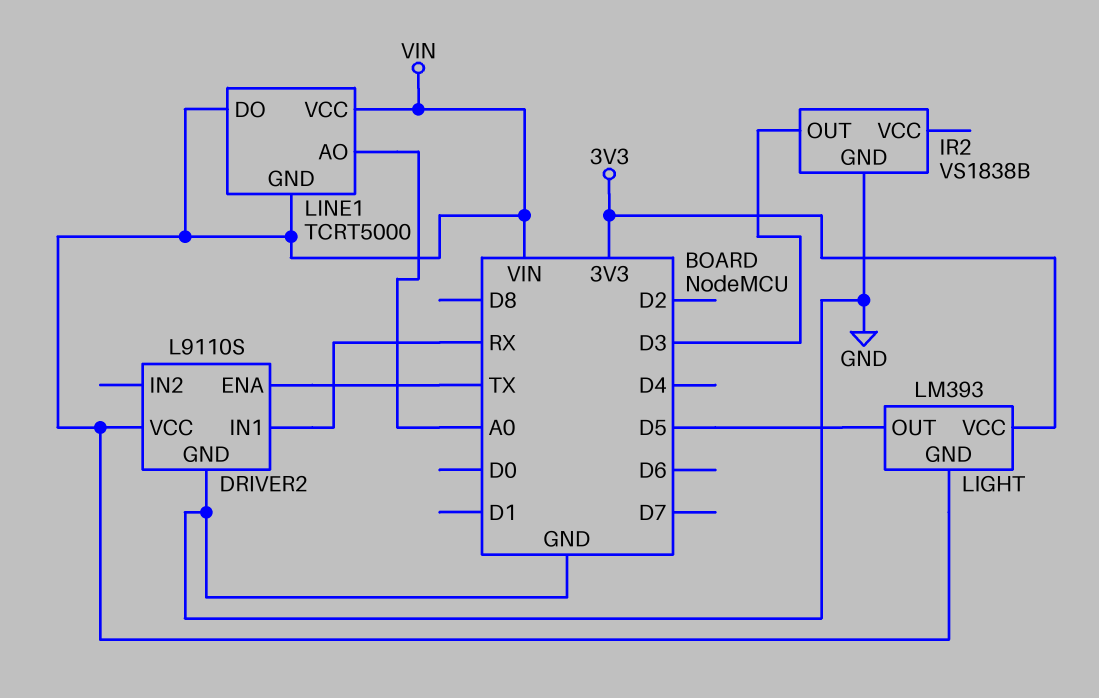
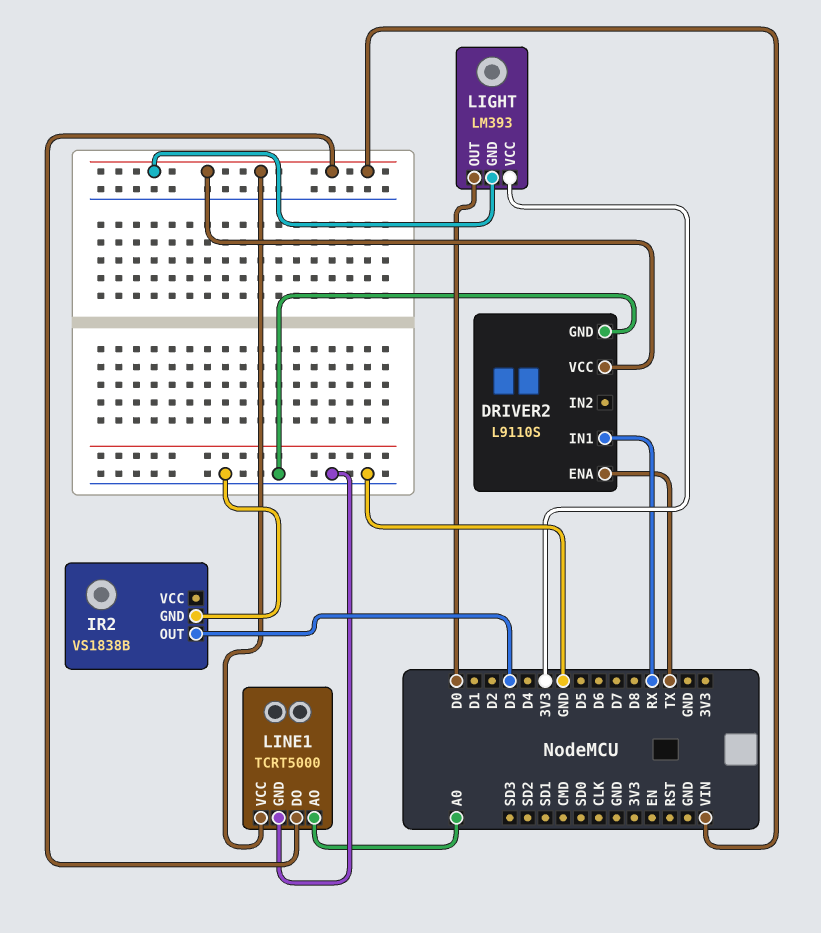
LIGHT pin OUT: D5 -> D0
LINE1 pin GND: VIN -> GND

